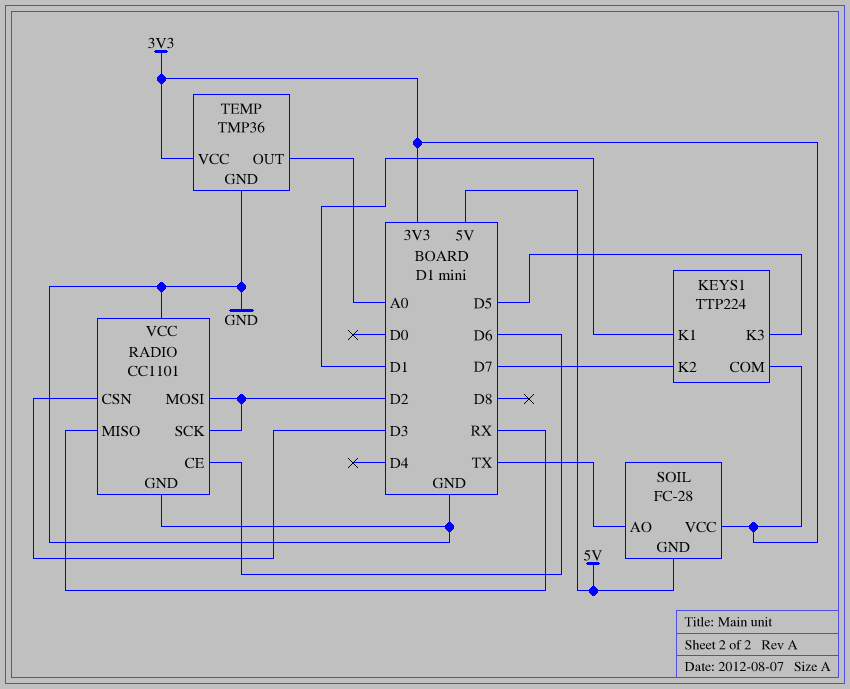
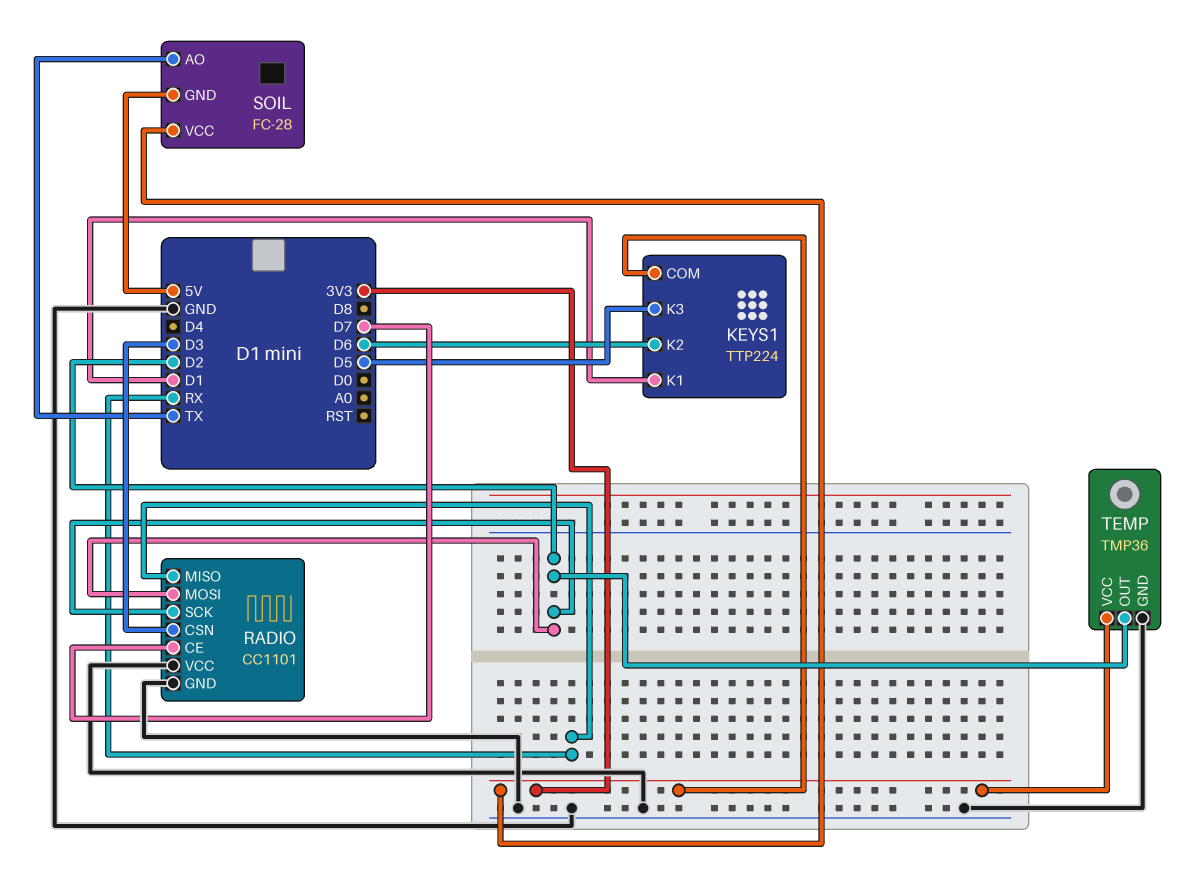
KEYS1 pin K2: D7 -> D6
RADIO pin CE: D6 -> D7
TEMP pin OUT: A0 -> D2

